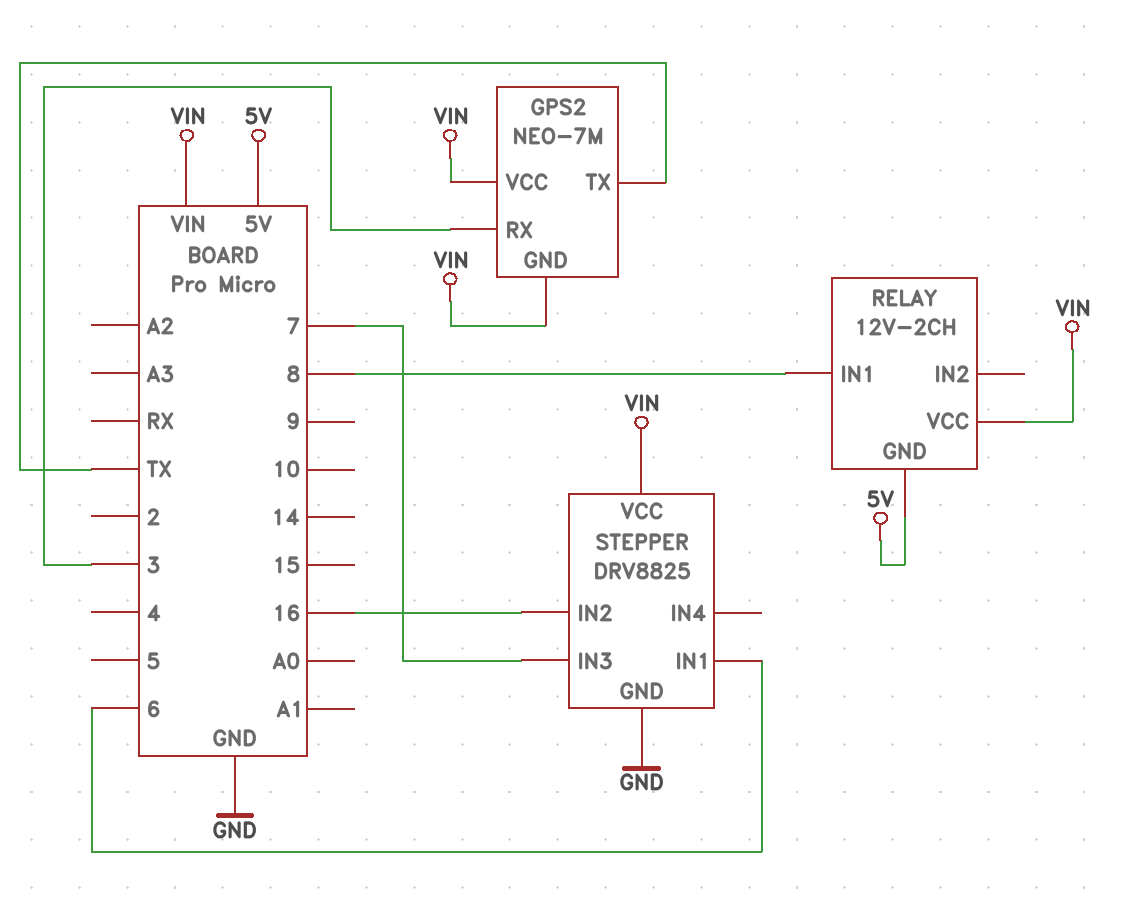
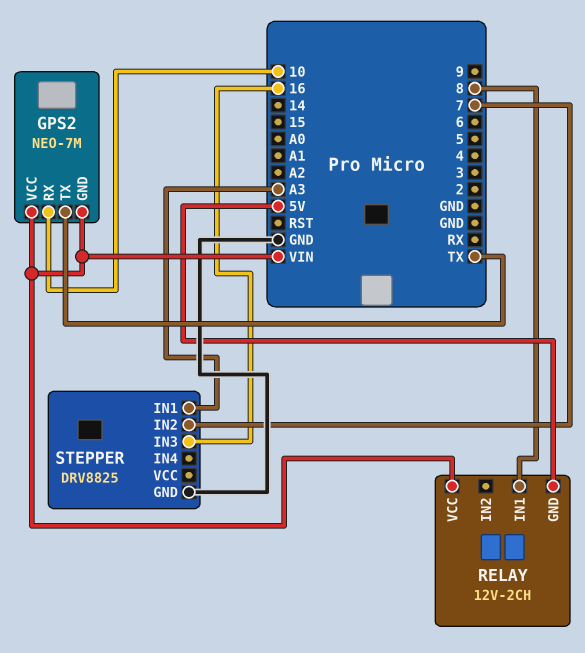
GPS2 pin RX: 3 -> 10
STEPPER pin IN1: 6 -> A3
STEPPER pin IN2: 16 -> 7
STEPPER pin IN3: 7 -> 16
STEPPER pin VCC: VIN -> none

